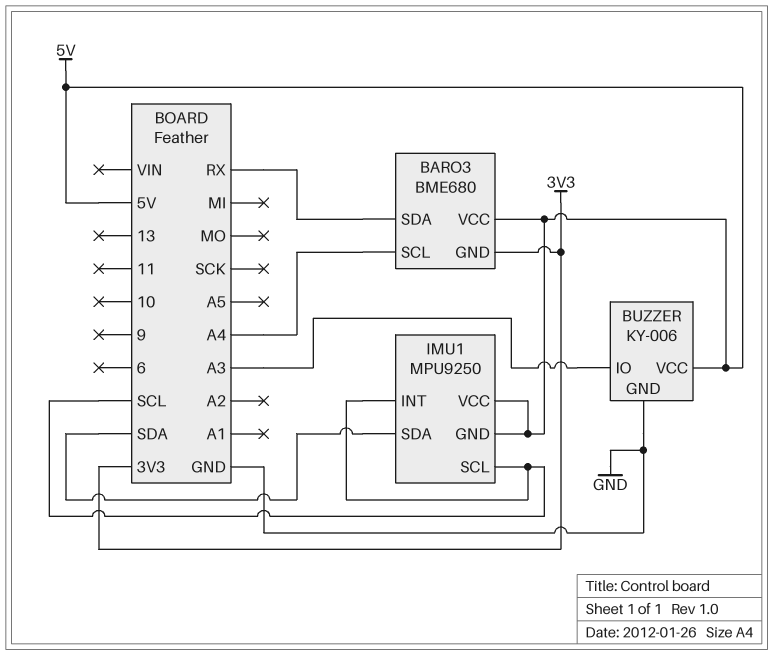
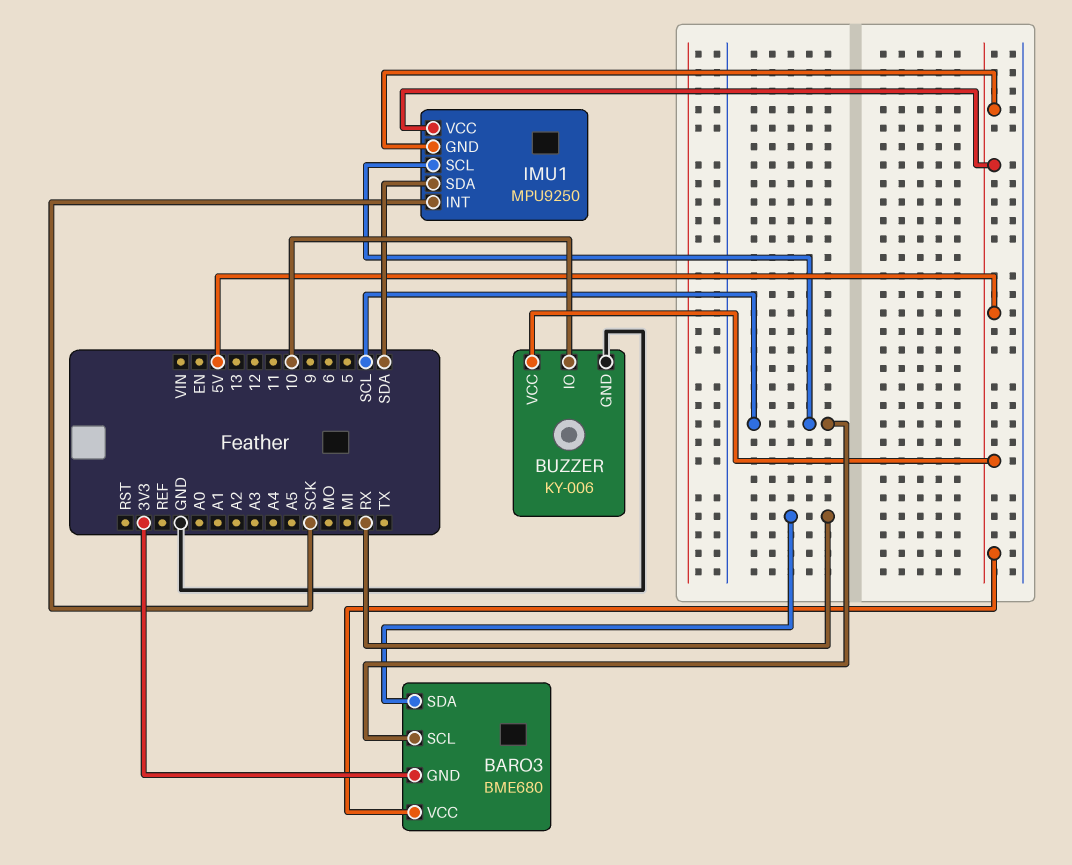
BARO3 pin SCL: A4 -> SCL
BUZZER pin IO: A3 -> 10
IMU1 pin INT: SCL -> SCK

